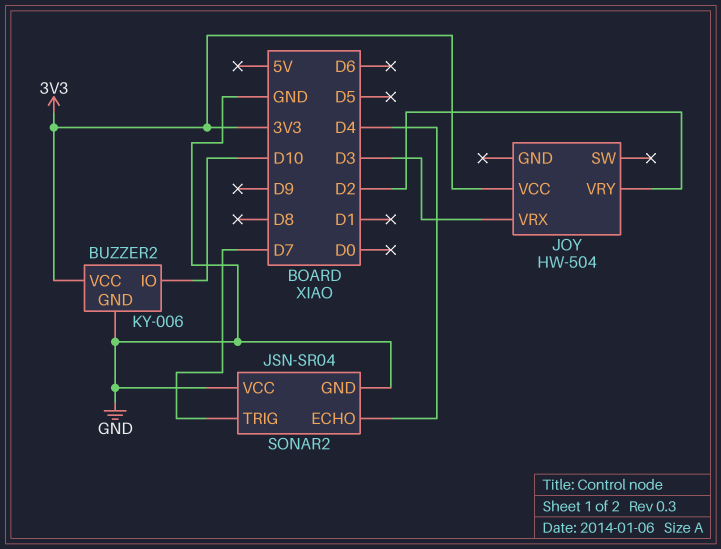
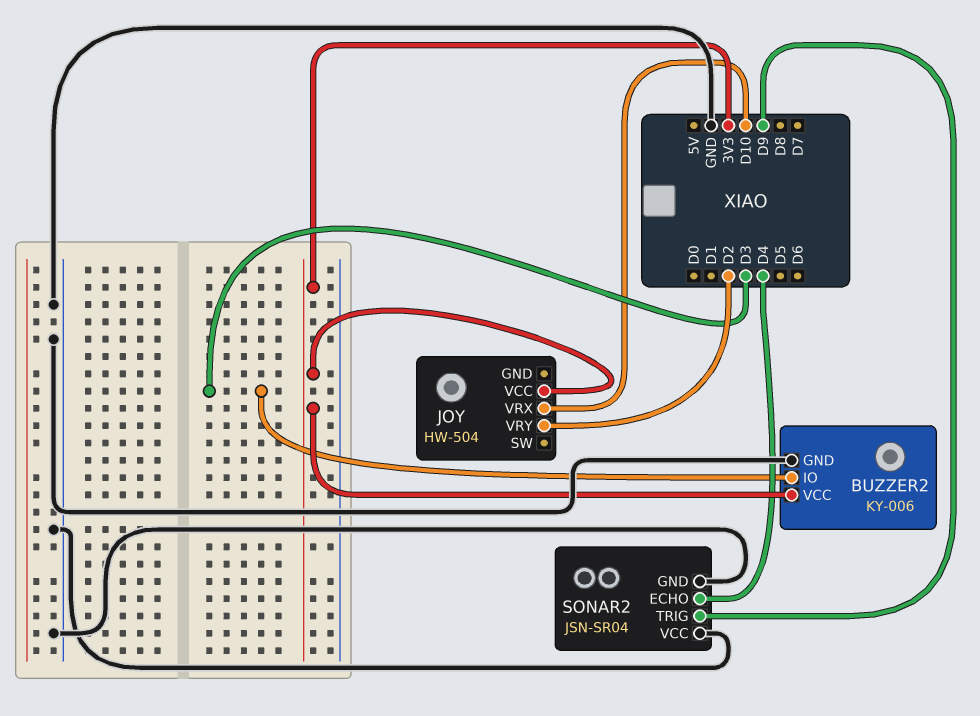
BUZZER2 pin IO: D10 -> D3
JOY pin VRX: D3 -> D10
SONAR2 pin TRIG: D7 -> D9

